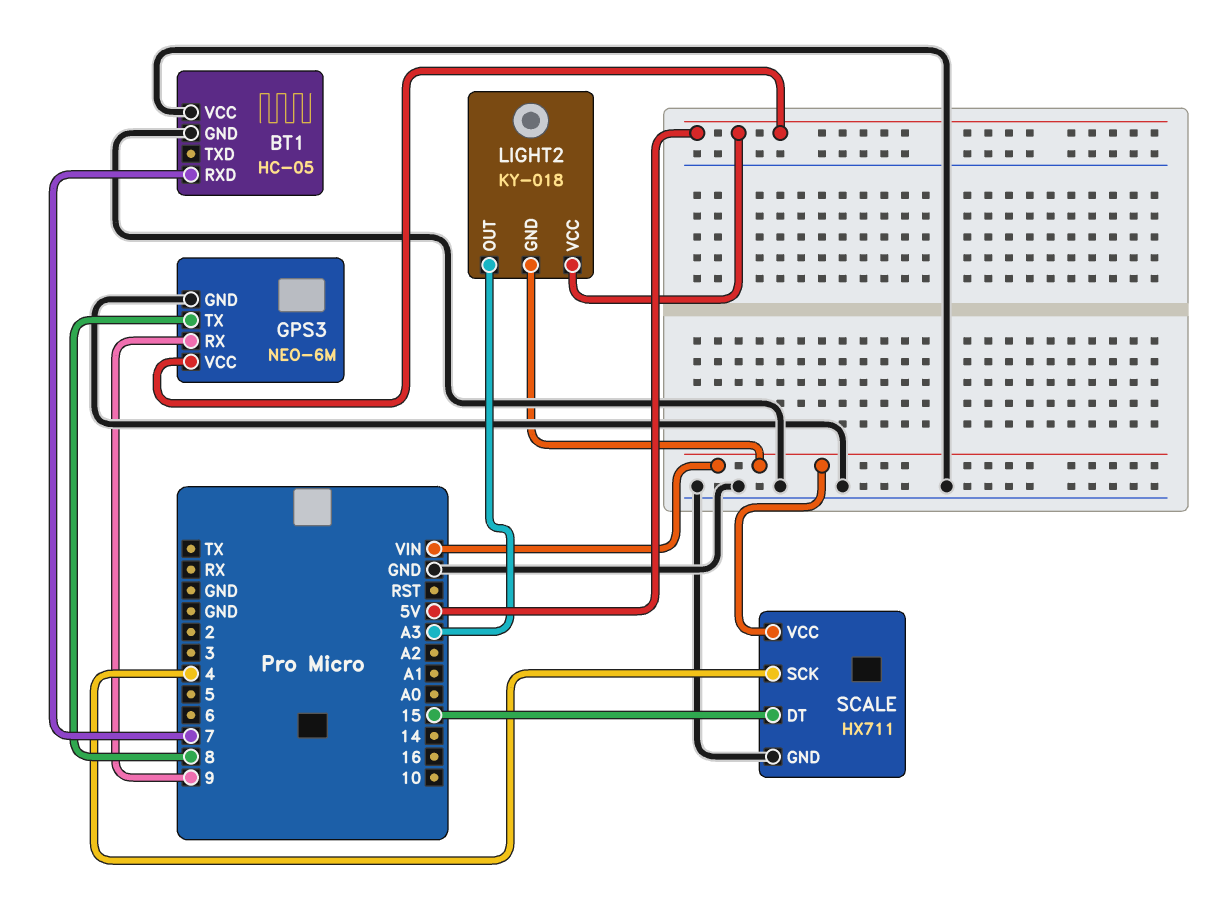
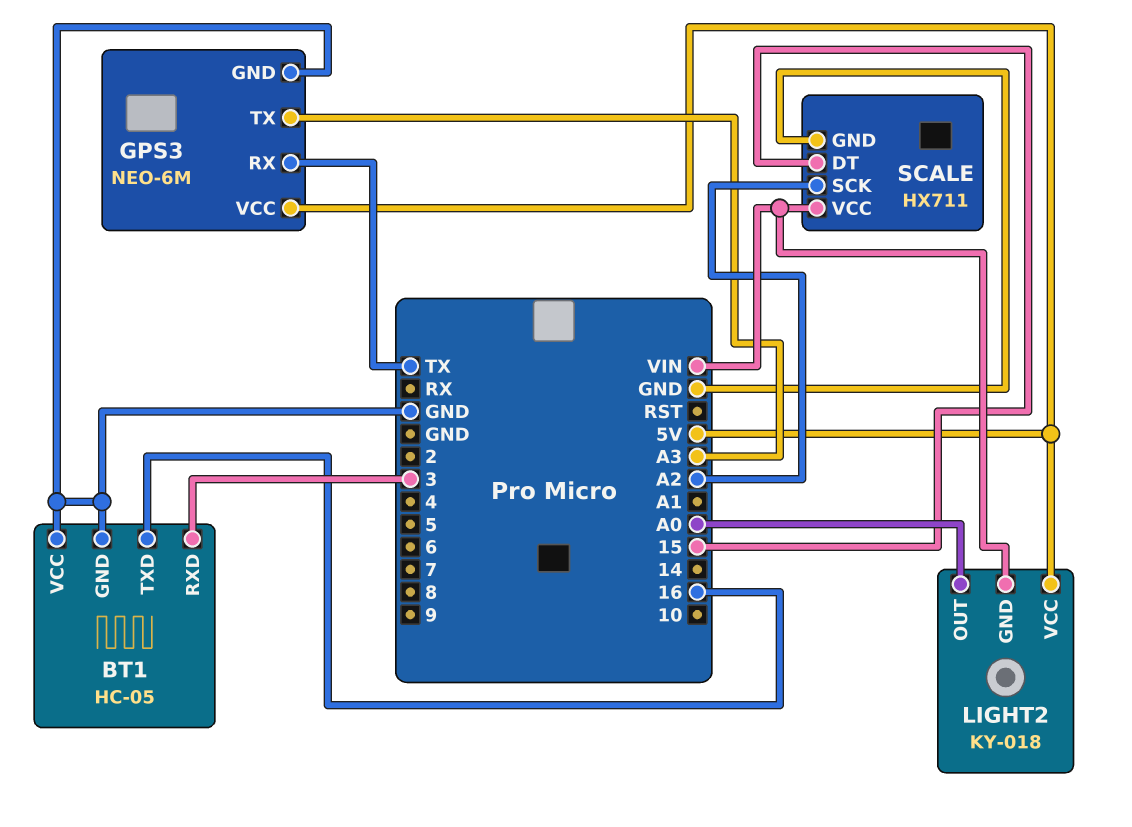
BT1 pin RXD: 7 -> 3
BT1 pin TXD: none -> 16
GPS3 pin RX: 9 -> TX
GPS3 pin TX: 8 -> A3
LIGHT2 pin OUT: A3 -> A0
SCALE pin SCK: 4 -> A2

